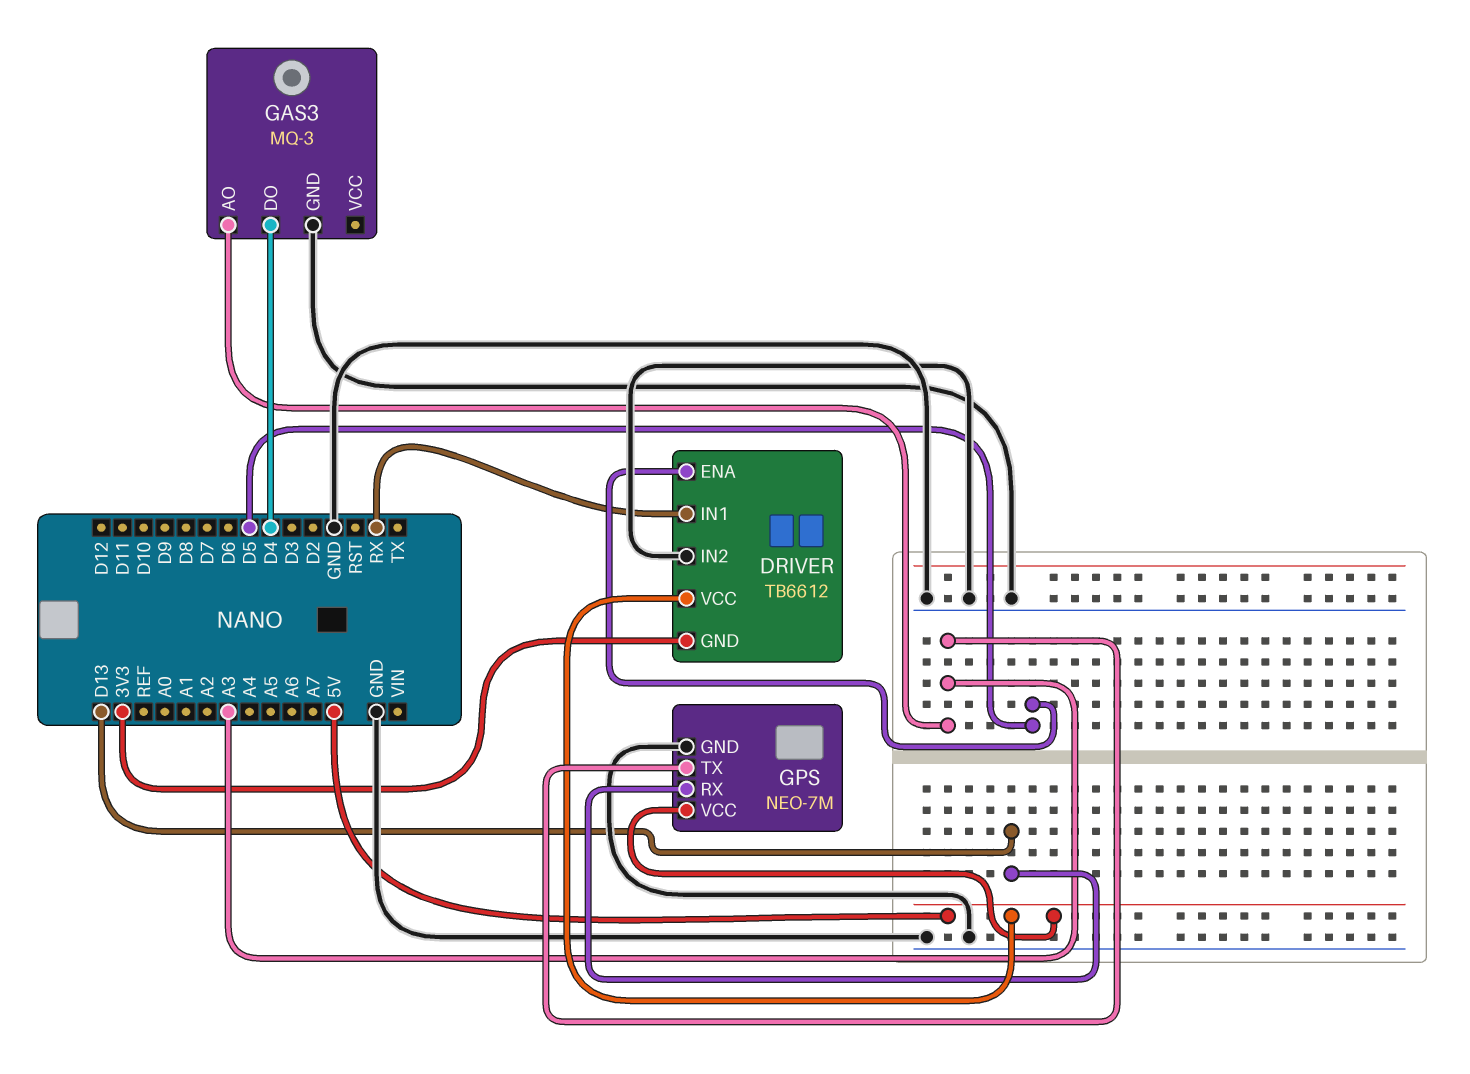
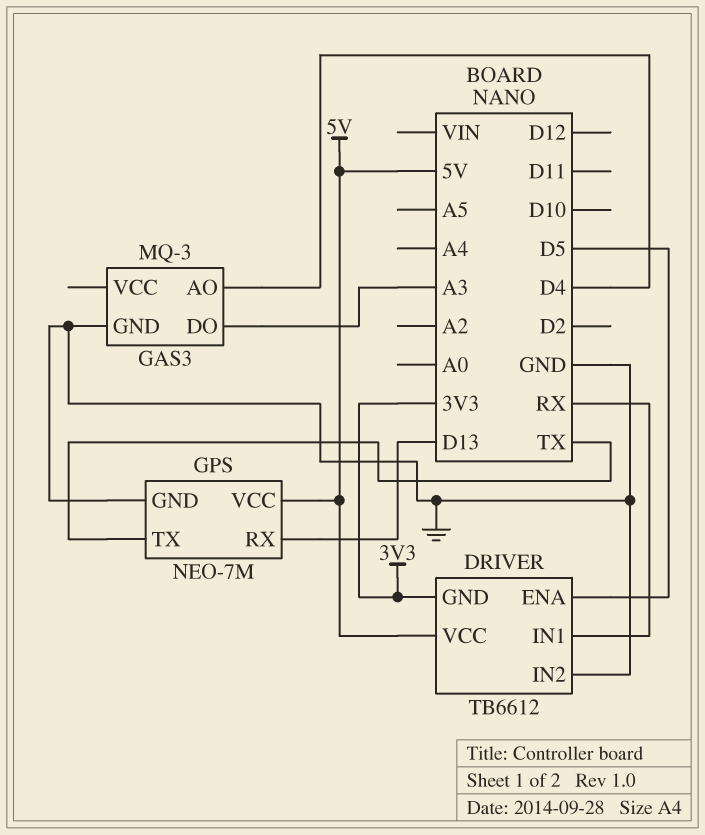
GAS3 pin AO: A3 -> D4
GAS3 pin DO: D4 -> A3
GPS pin TX: A3 -> TX

